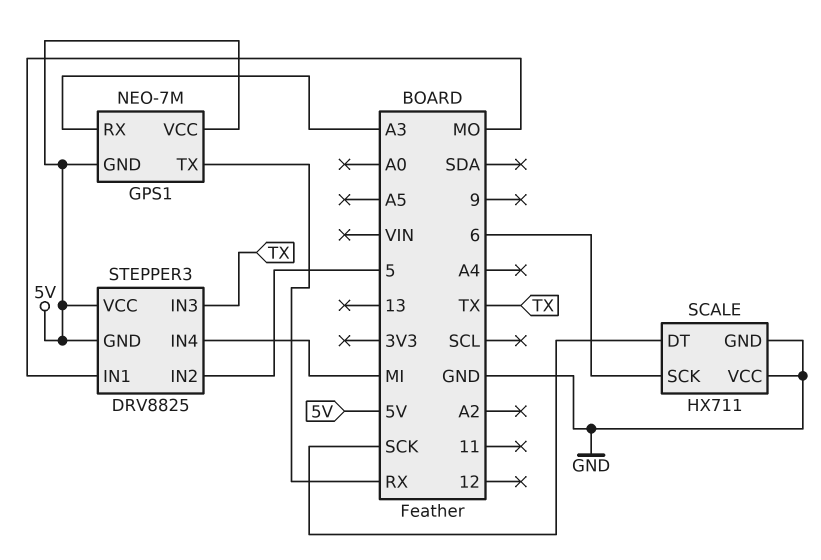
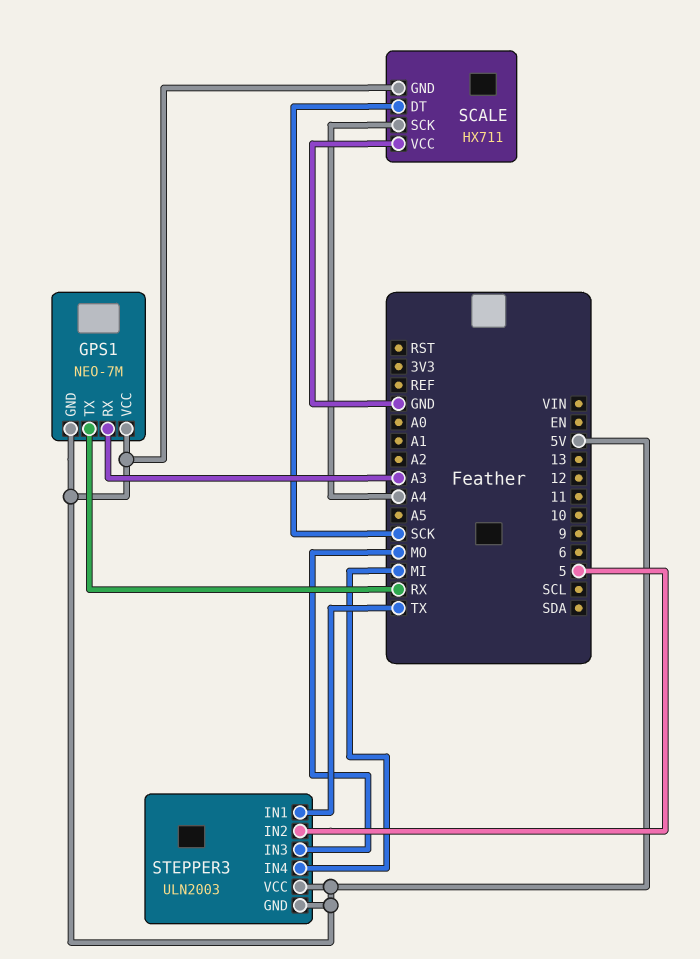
SCALE pin GND: GND -> 5V
SCALE pin SCK: 6 -> A4
STEPPER3: DRV8825 -> ULN2003
STEPPER3 pin IN1: MO -> TX
STEPPER3 pin IN3: TX -> MO

